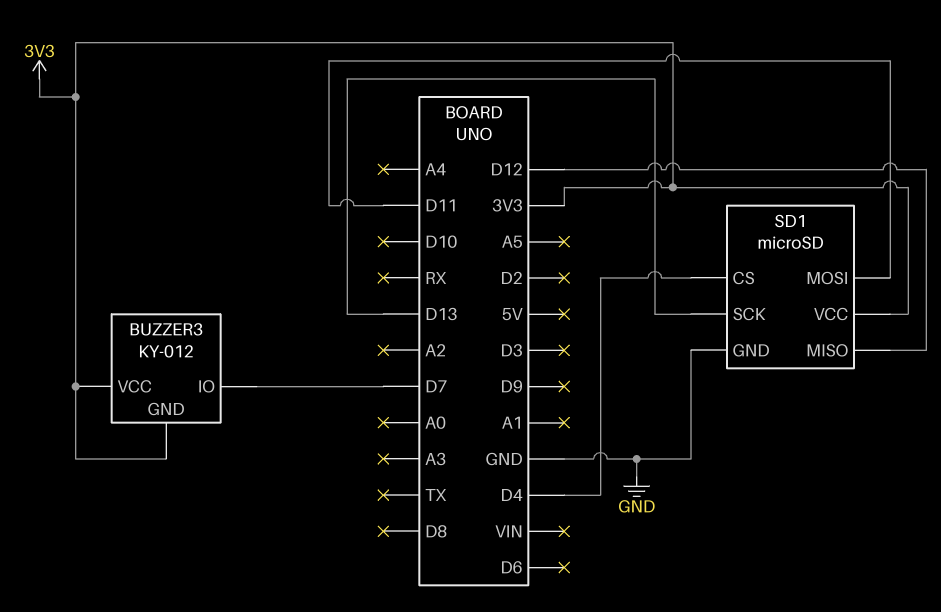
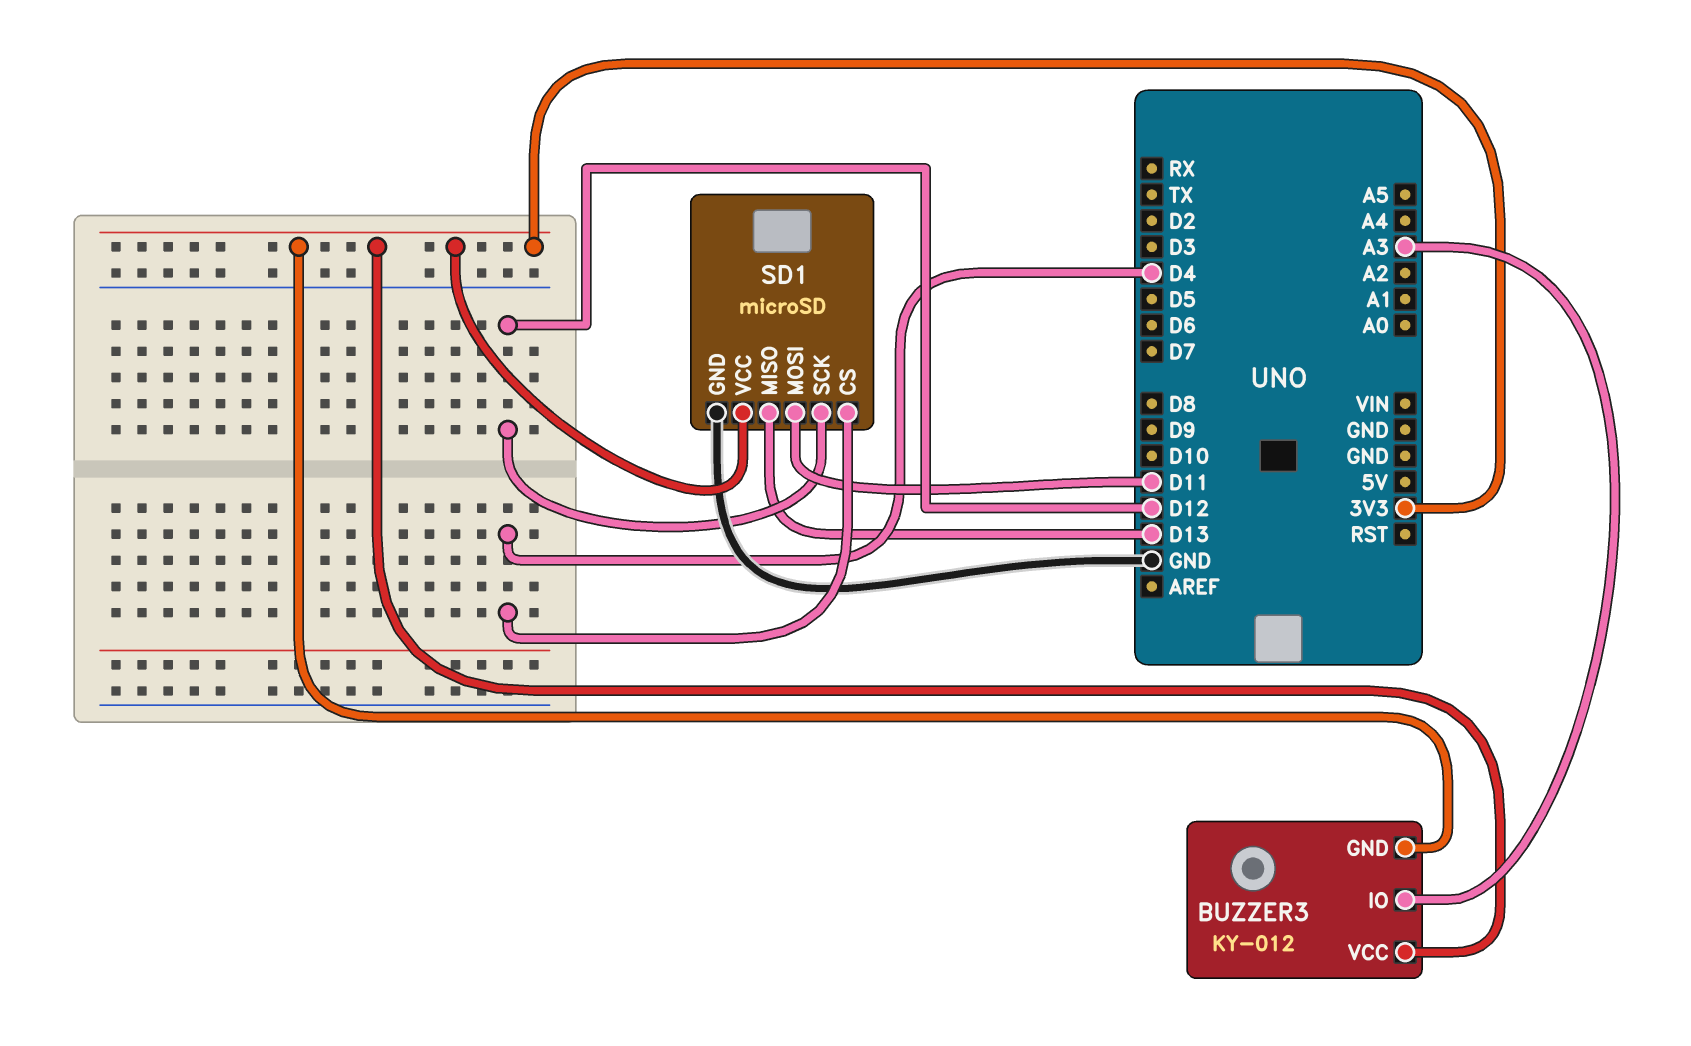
BUZZER3 pin IO: D7 -> A3
SD1 pin MISO: D12 -> D13
SD1 pin SCK: D13 -> D12

